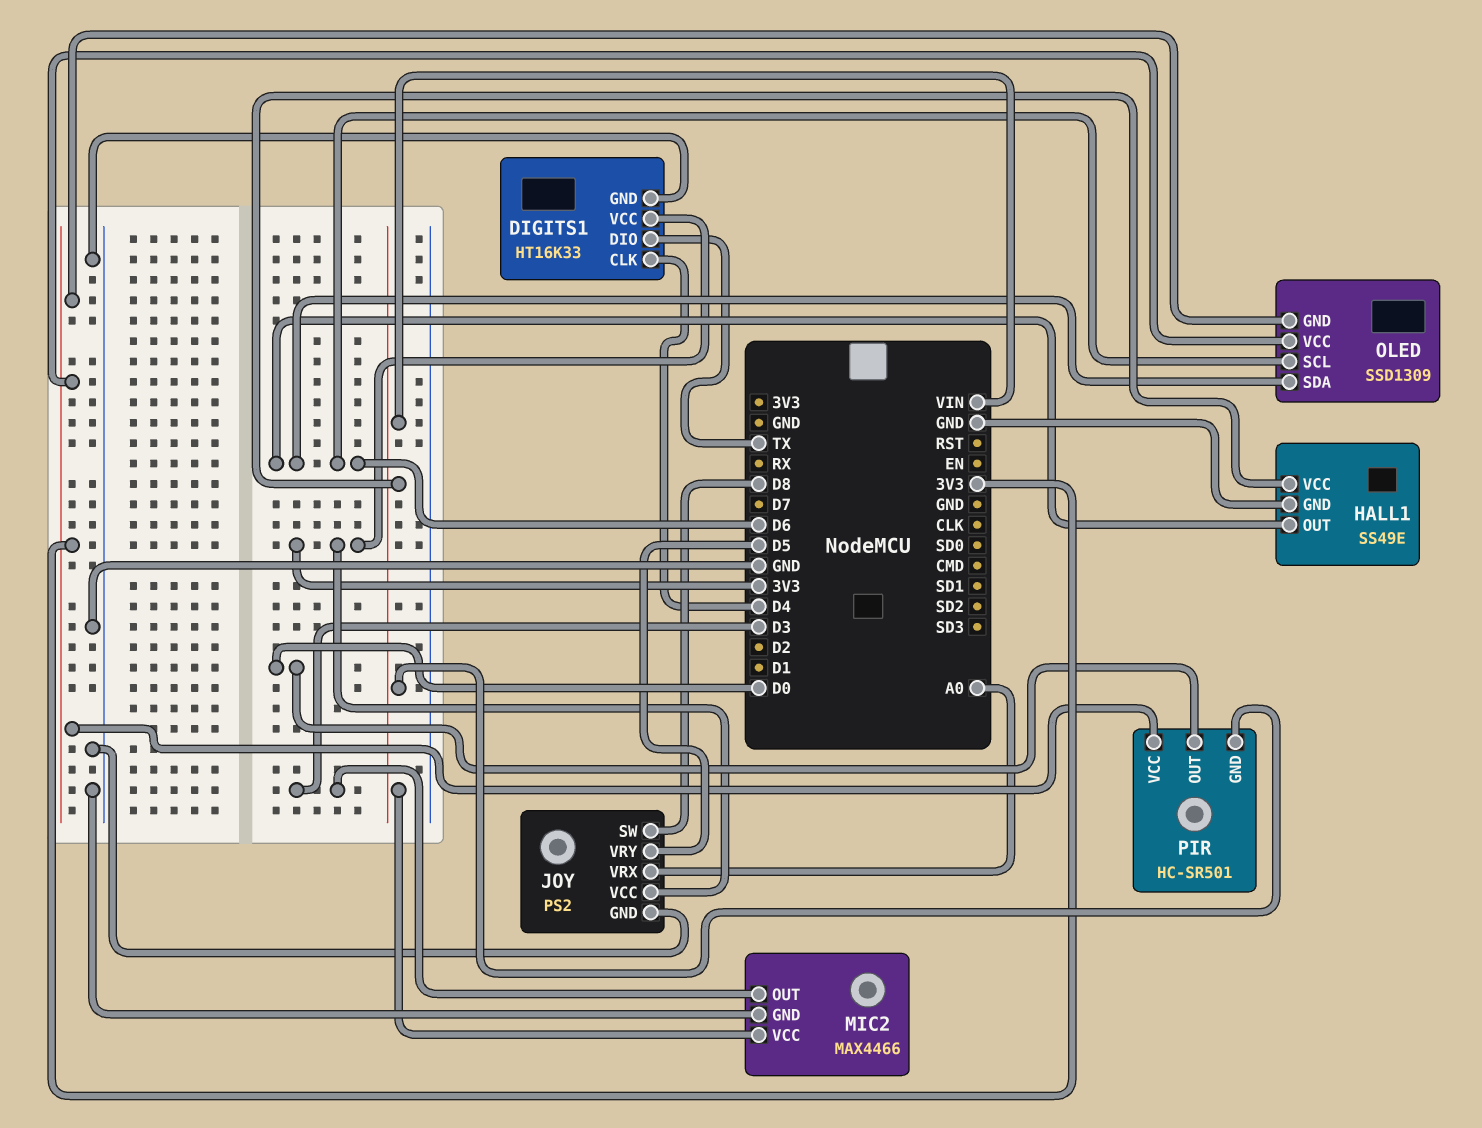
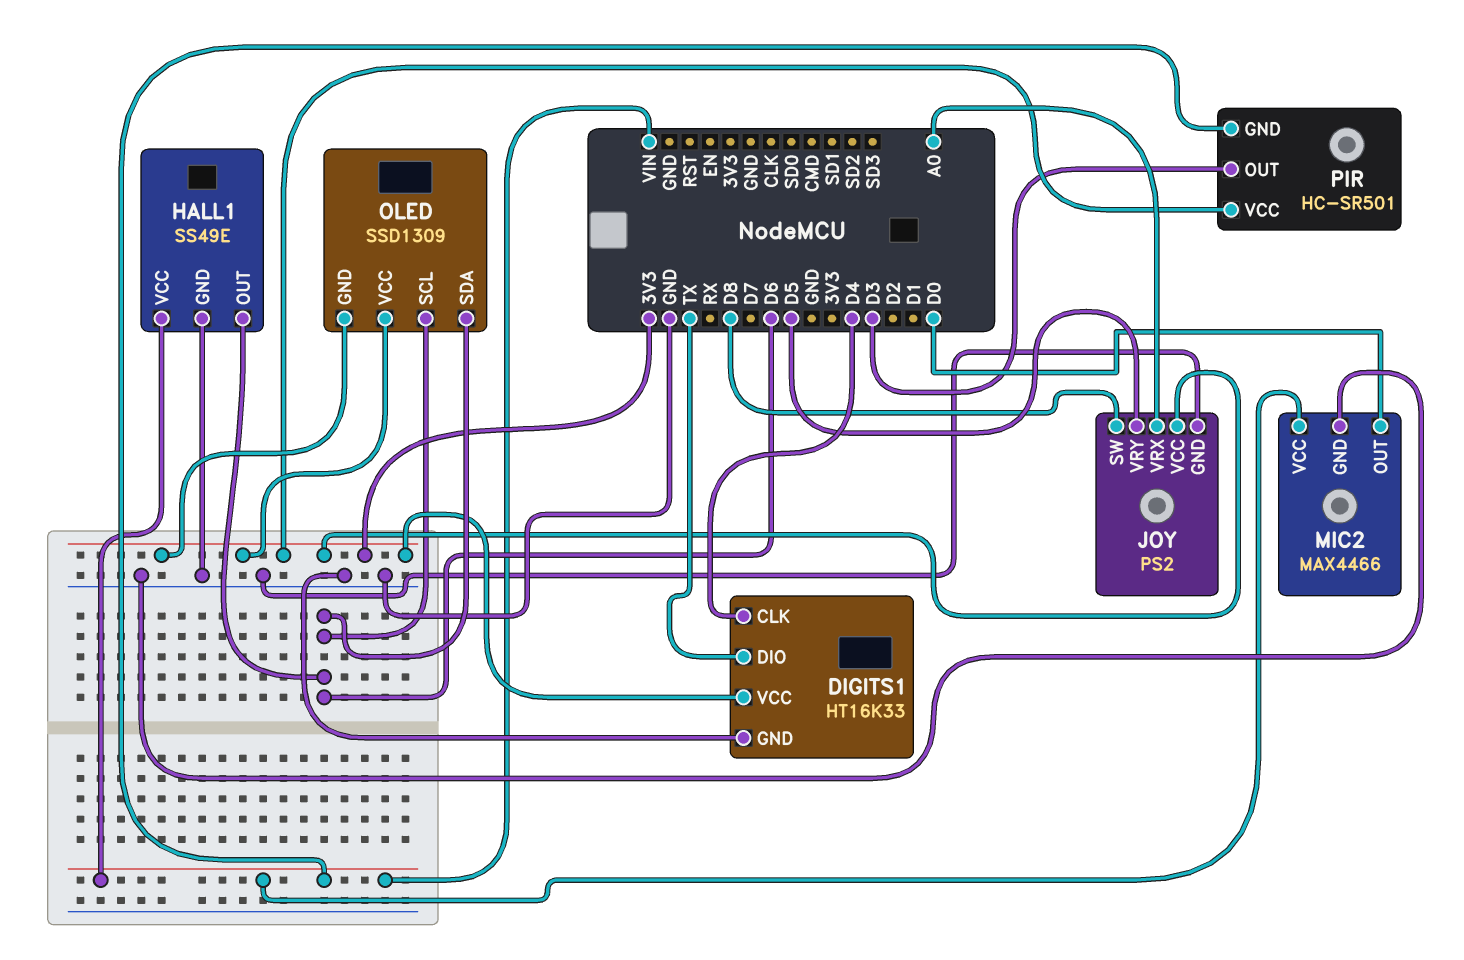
MIC2 pin OUT: D3 -> D0
PIR pin OUT: D0 -> D3

